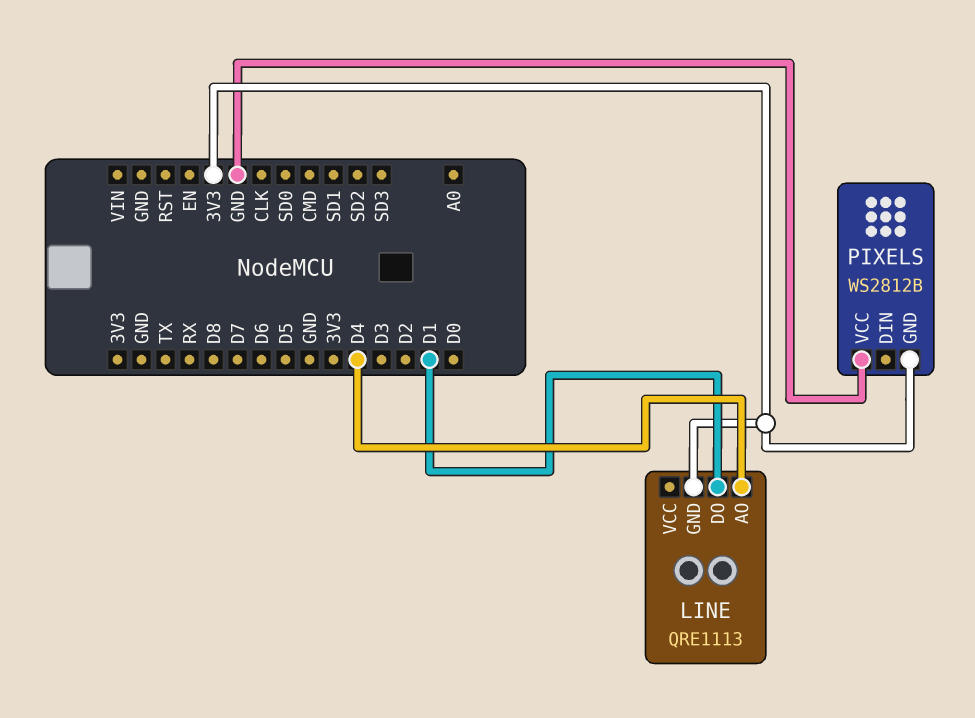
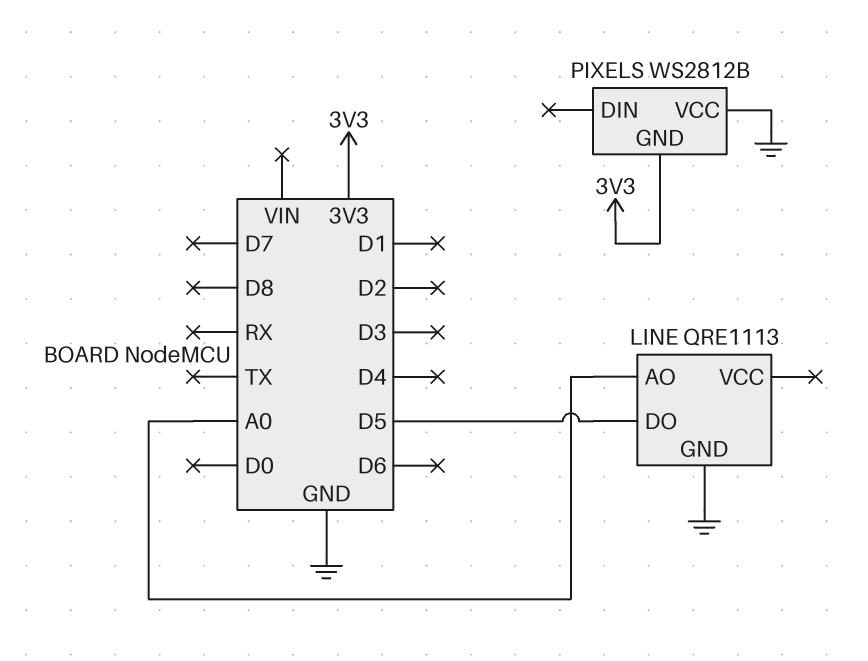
LINE pin AO: D4 -> A0
LINE pin DO: D1 -> D5
LINE pin GND: 3V3 -> GND

